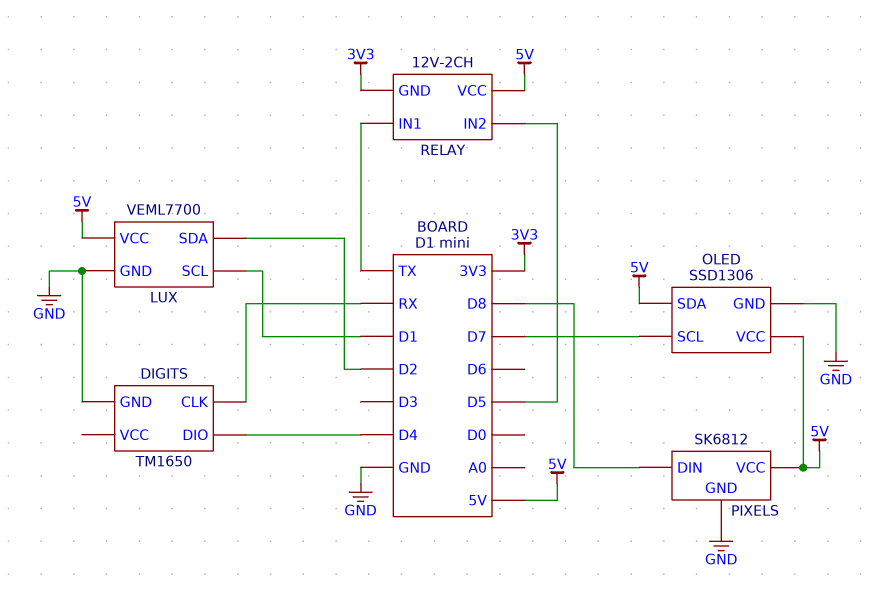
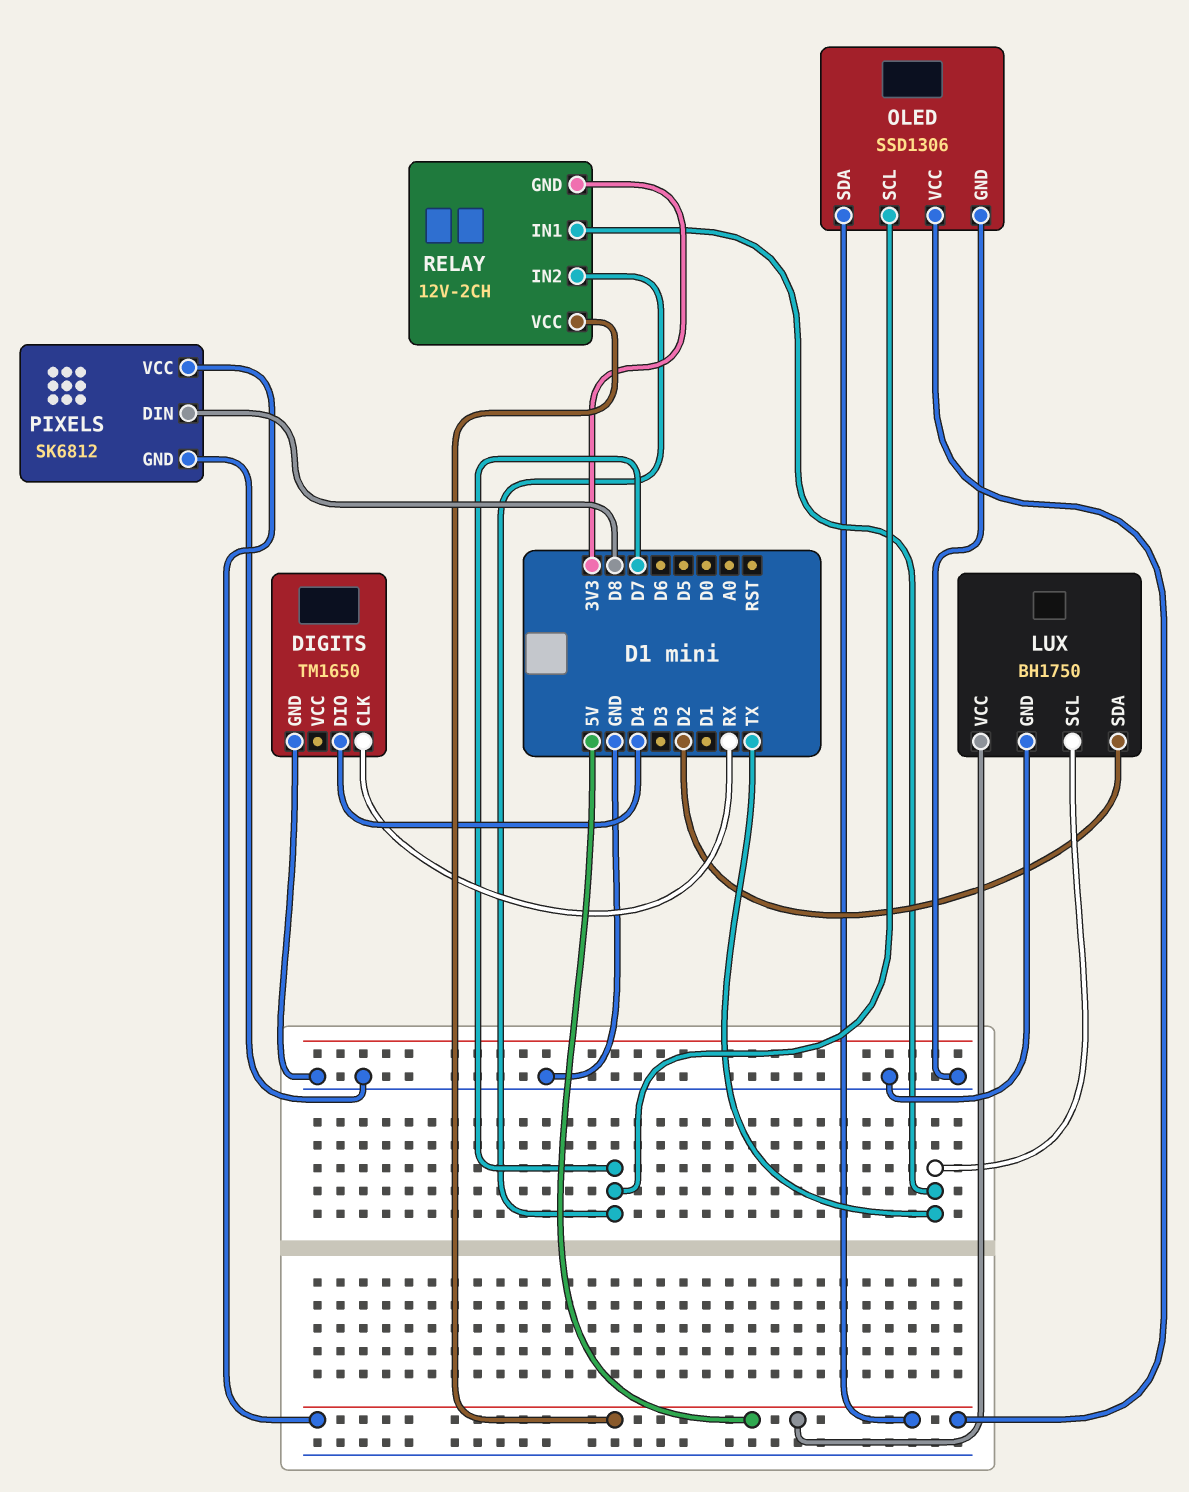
LUX: VEML7700 -> BH1750
LUX pin SCL: D1 -> TX
RELAY pin IN2: D5 -> D7

